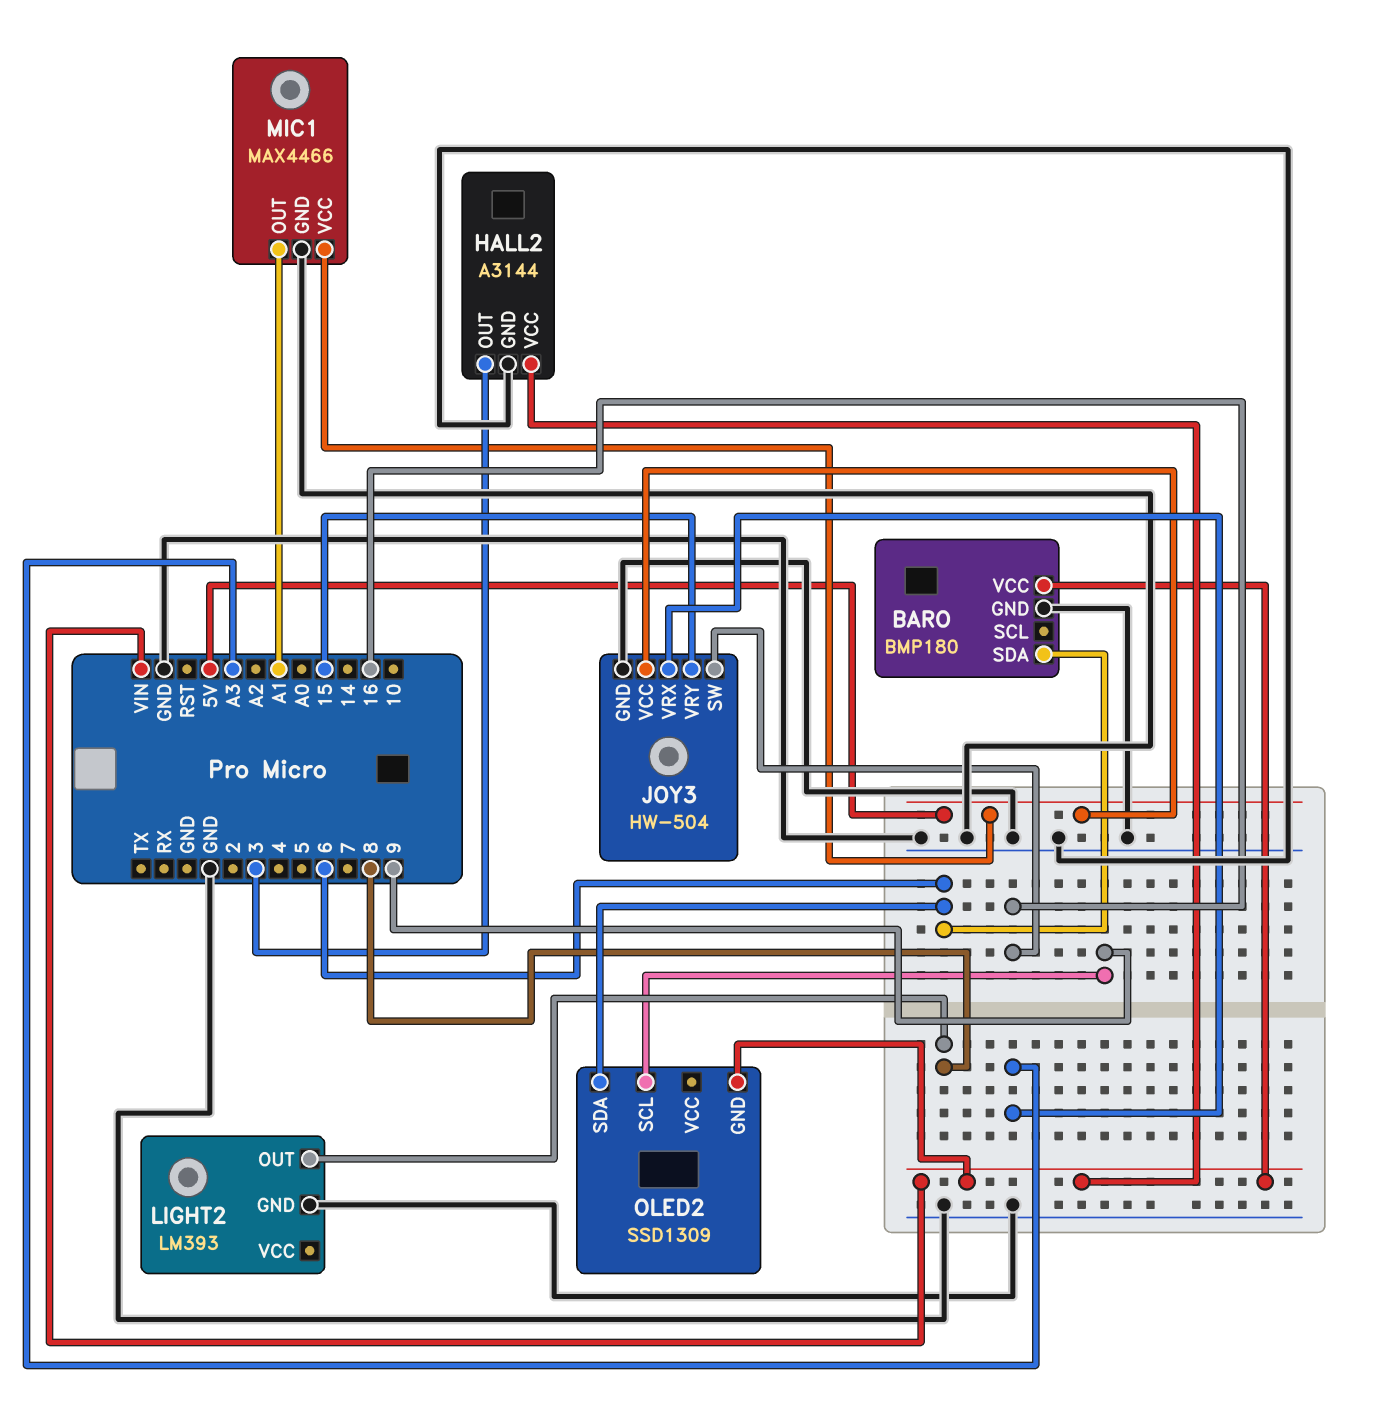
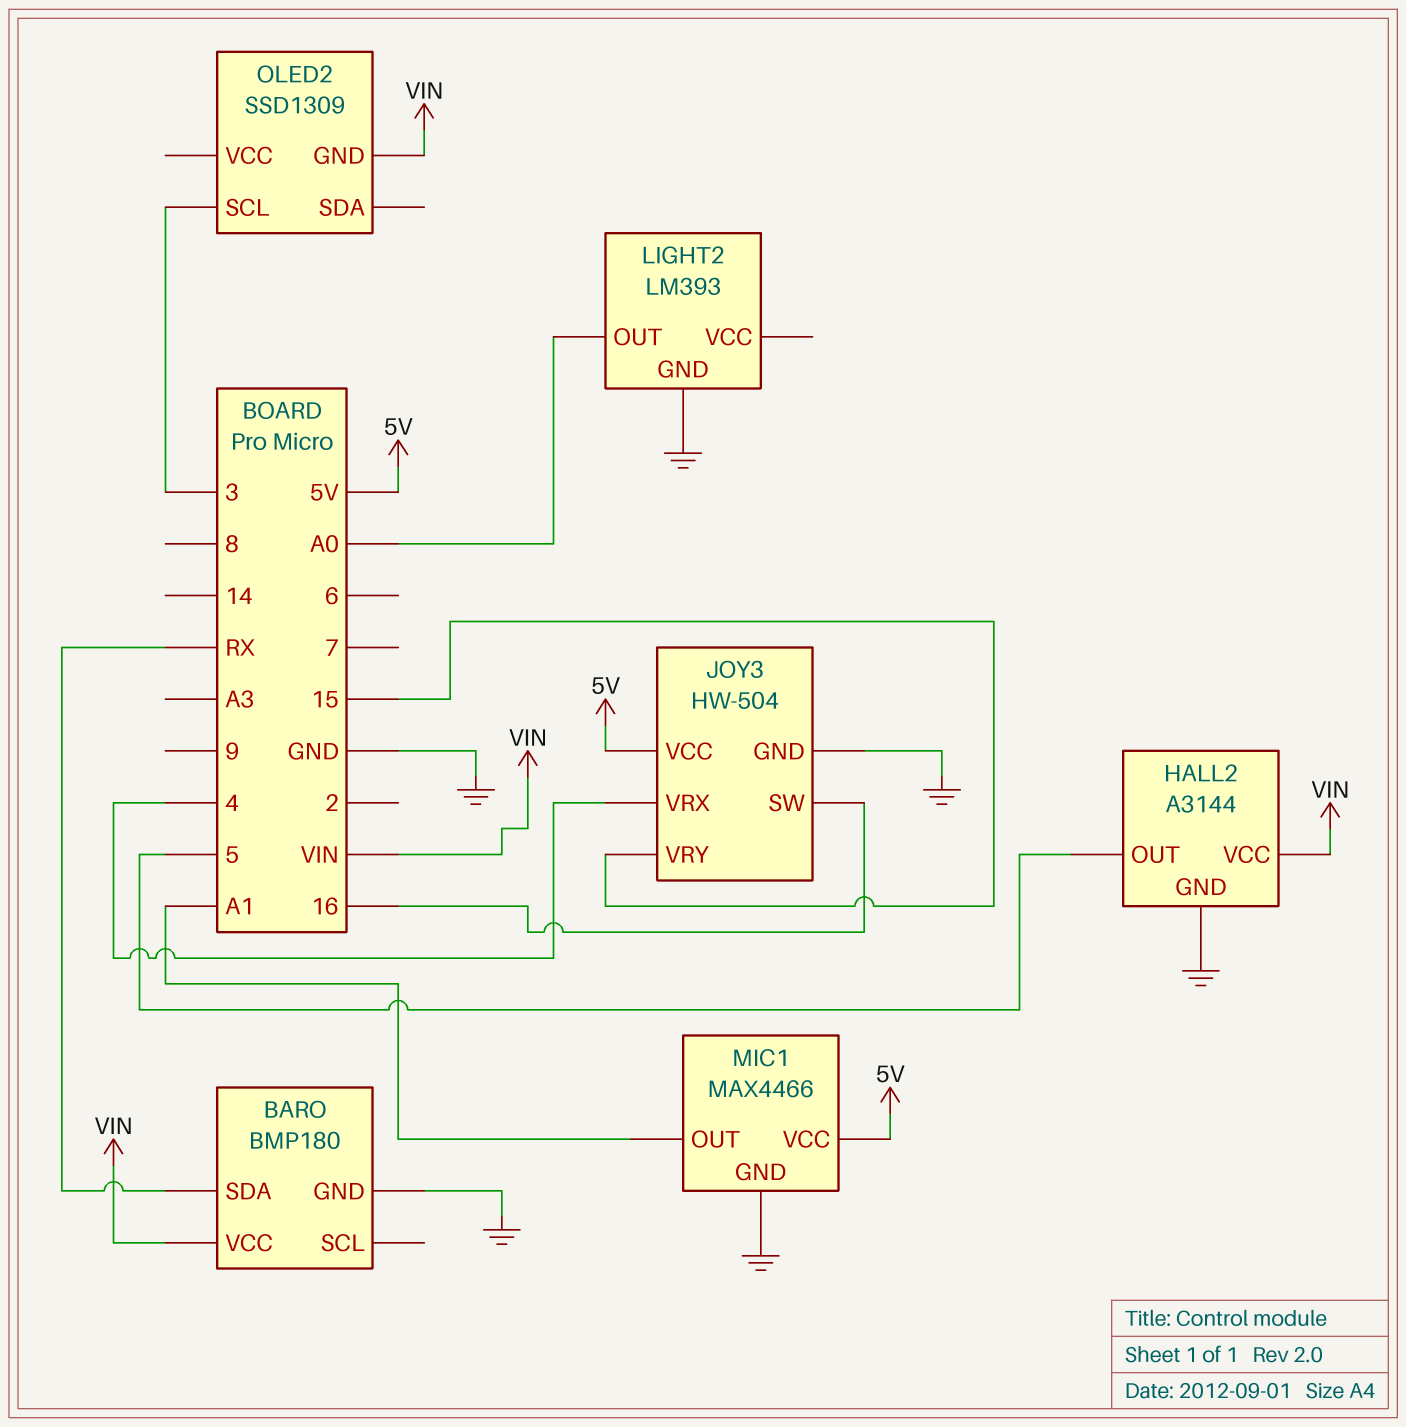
BARO pin SDA: 6 -> RX
HALL2 pin OUT: 3 -> 5
JOY3 pin VRX: A3 -> 4
LIGHT2 pin OUT: 8 -> A0
OLED2 pin SCL: 9 -> 3
OLED2 pin SDA: 6 -> none

